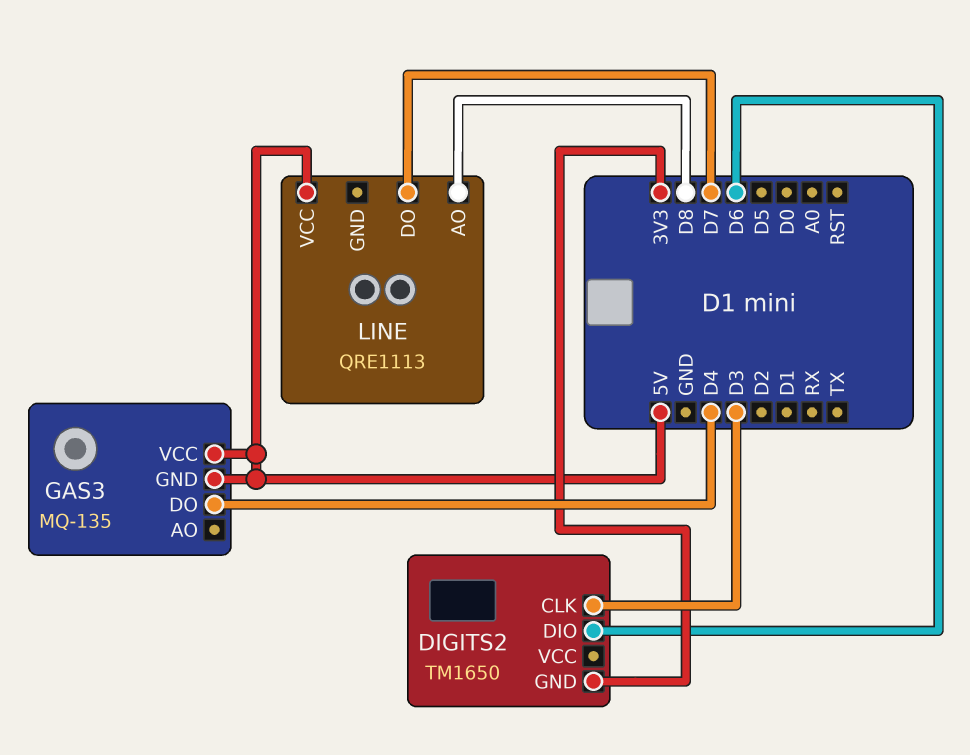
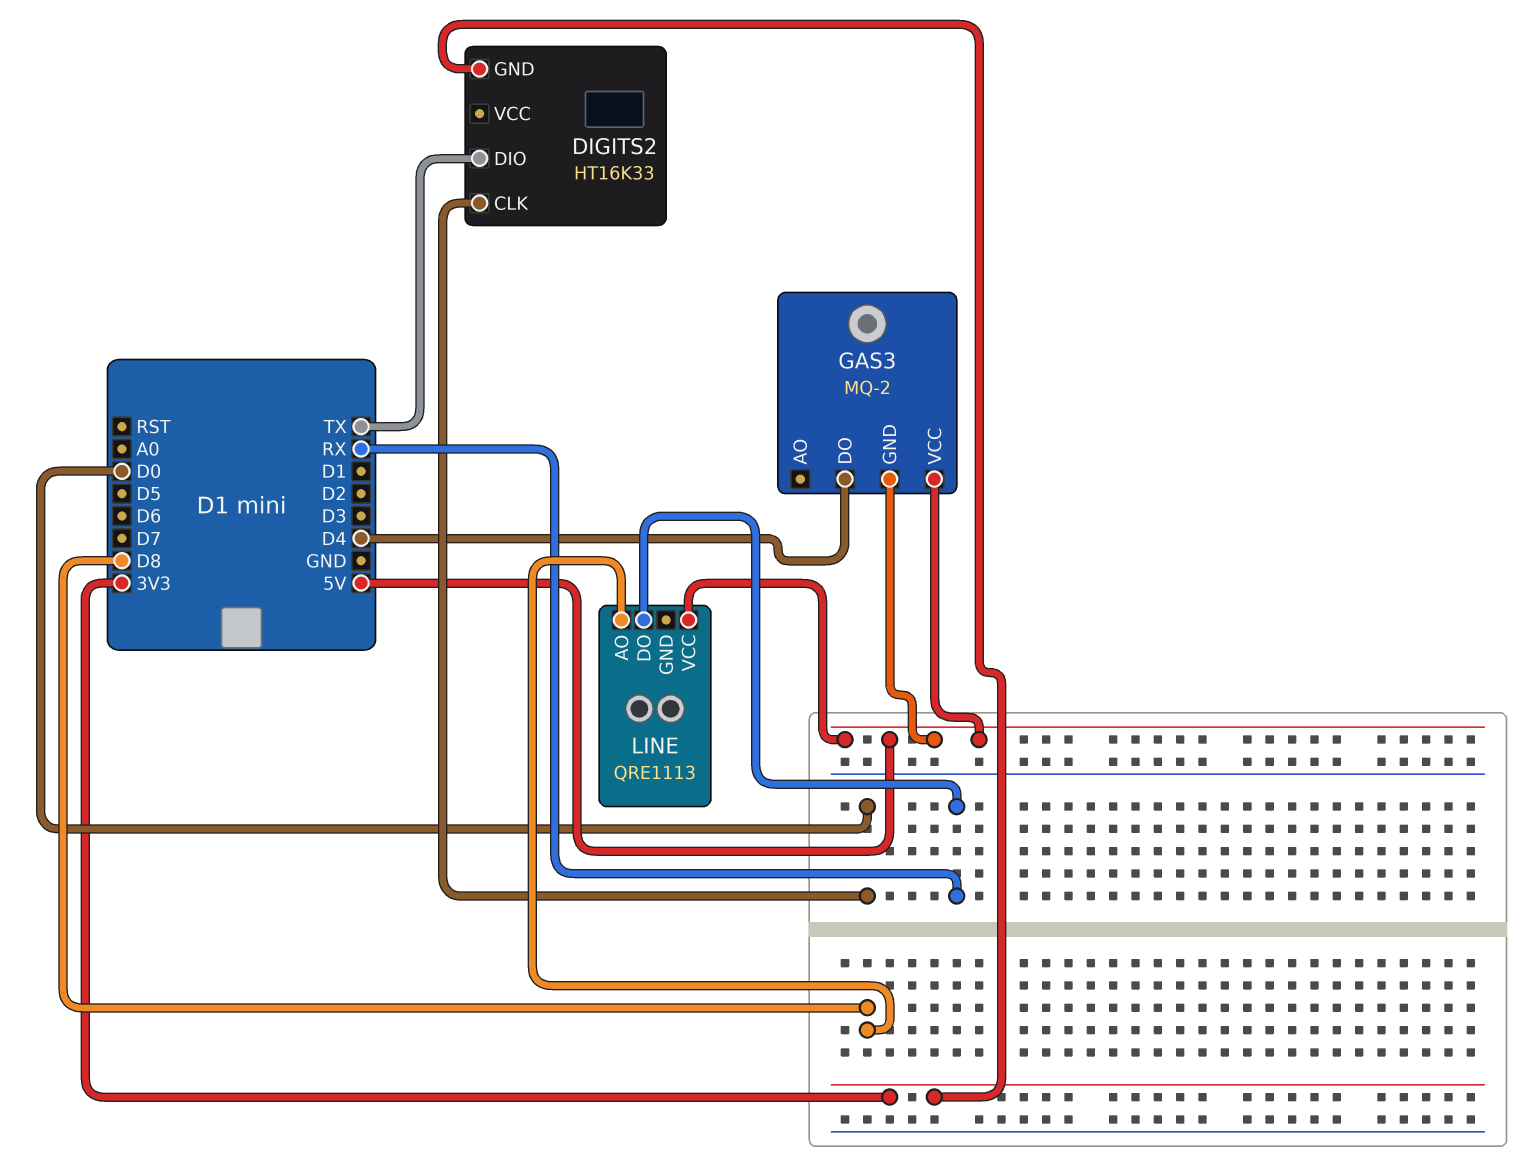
DIGITS2: TM1650 -> HT16K33
DIGITS2 pin CLK: D3 -> D0
DIGITS2 pin DIO: D6 -> TX
GAS3: MQ-135 -> MQ-2
LINE pin DO: D7 -> RX

